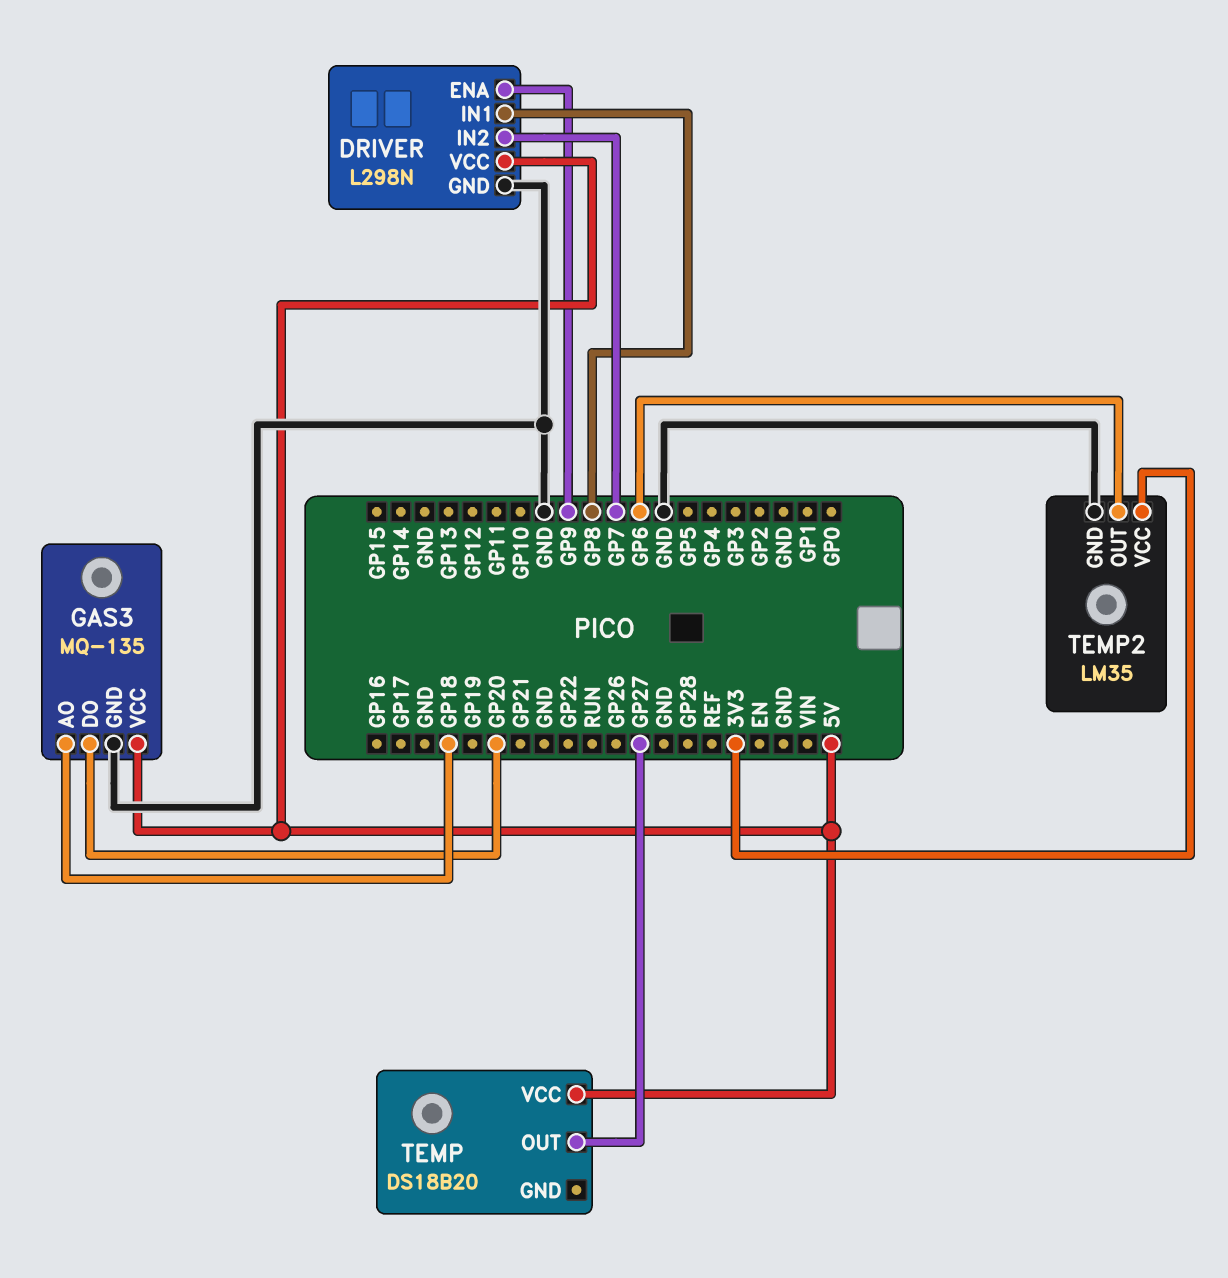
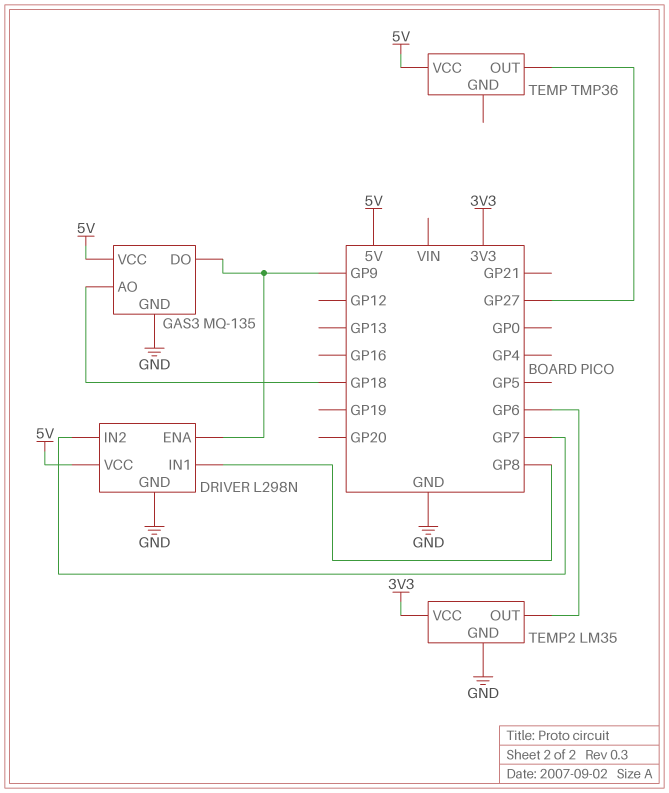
GAS3 pin DO: GP20 -> GP9
TEMP: DS18B20 -> TMP36

